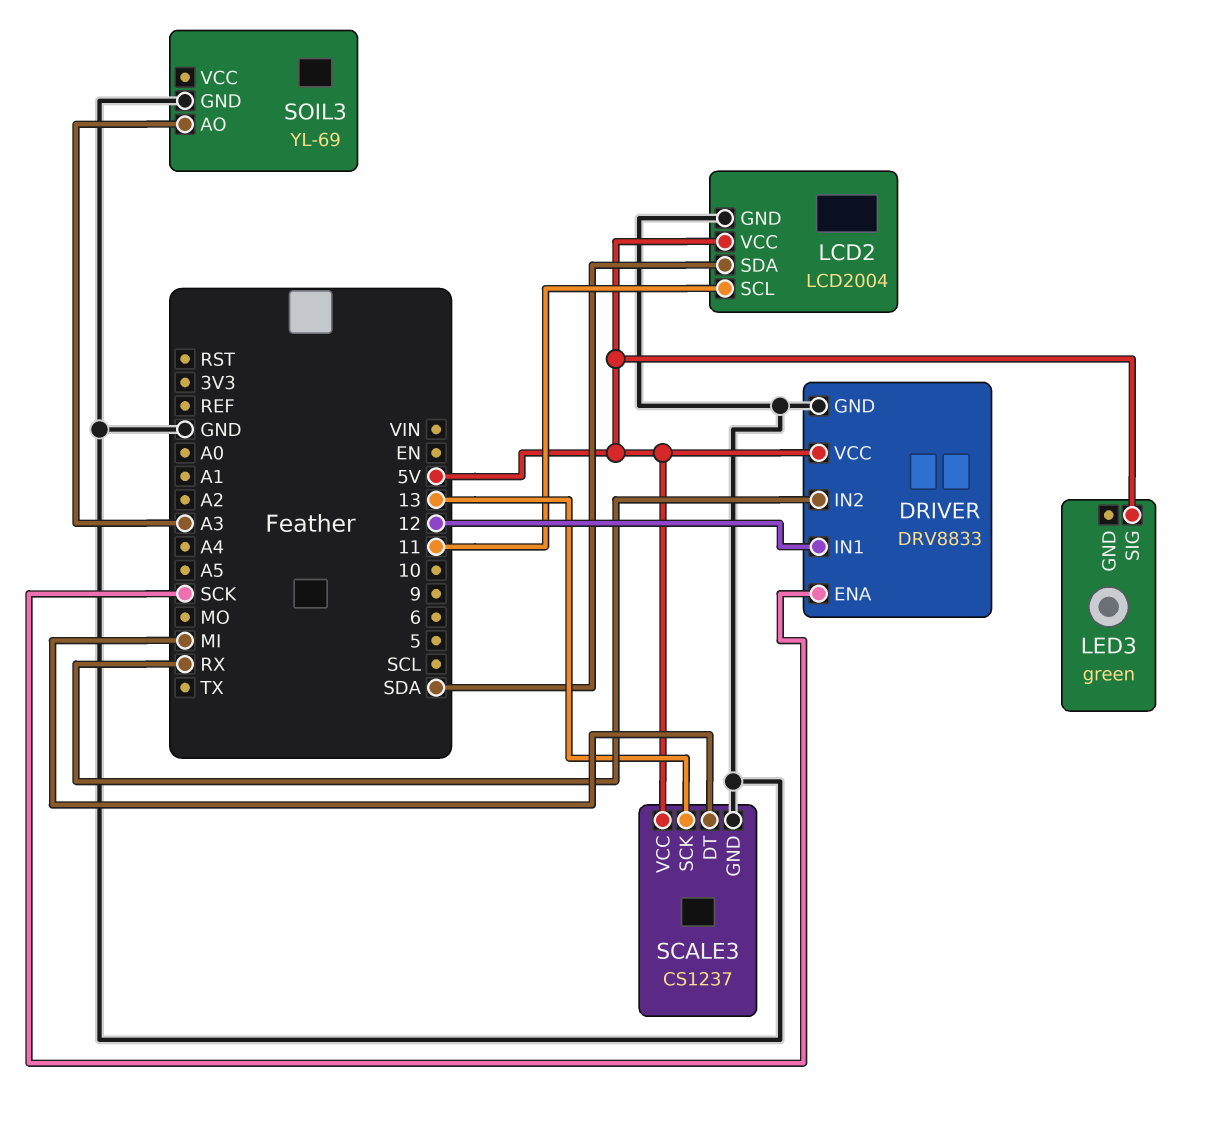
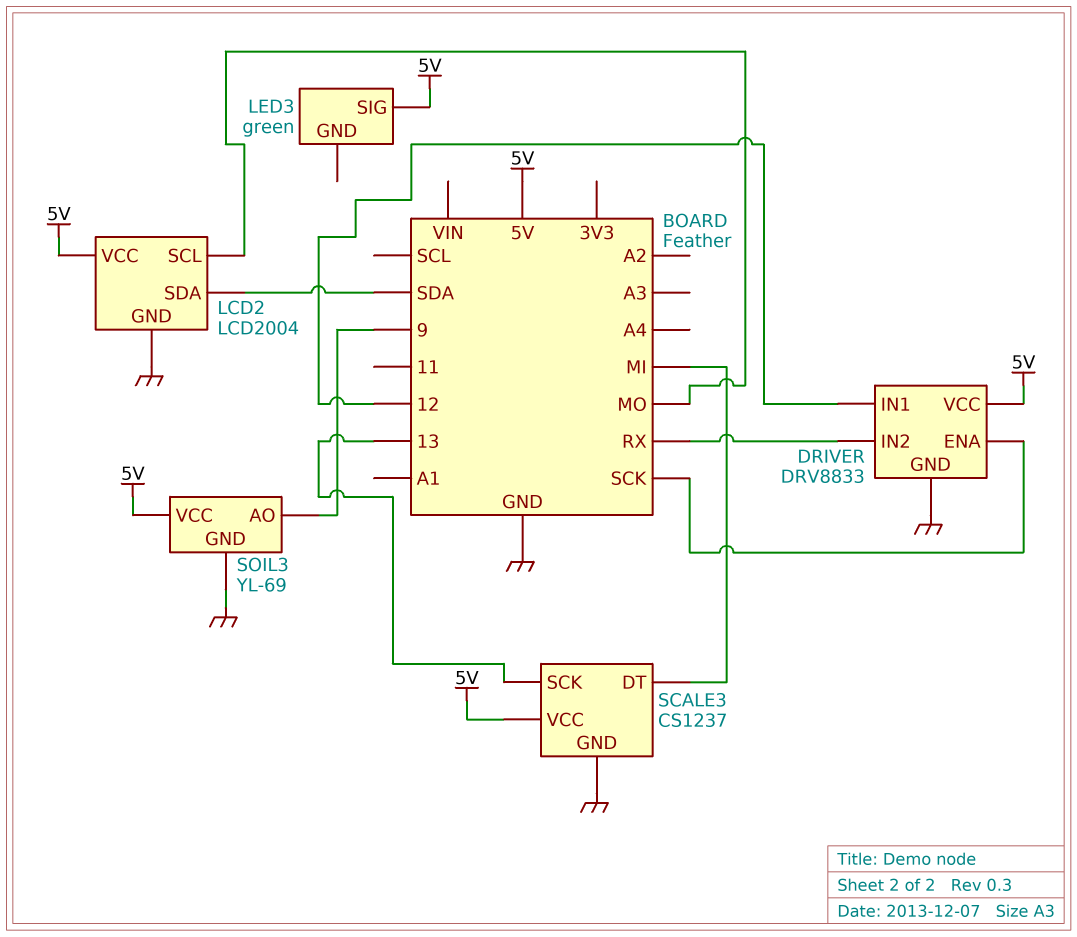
LCD2 pin SCL: 11 -> MO
SOIL3 pin AO: A3 -> 9
SOIL3 pin VCC: none -> 5V

